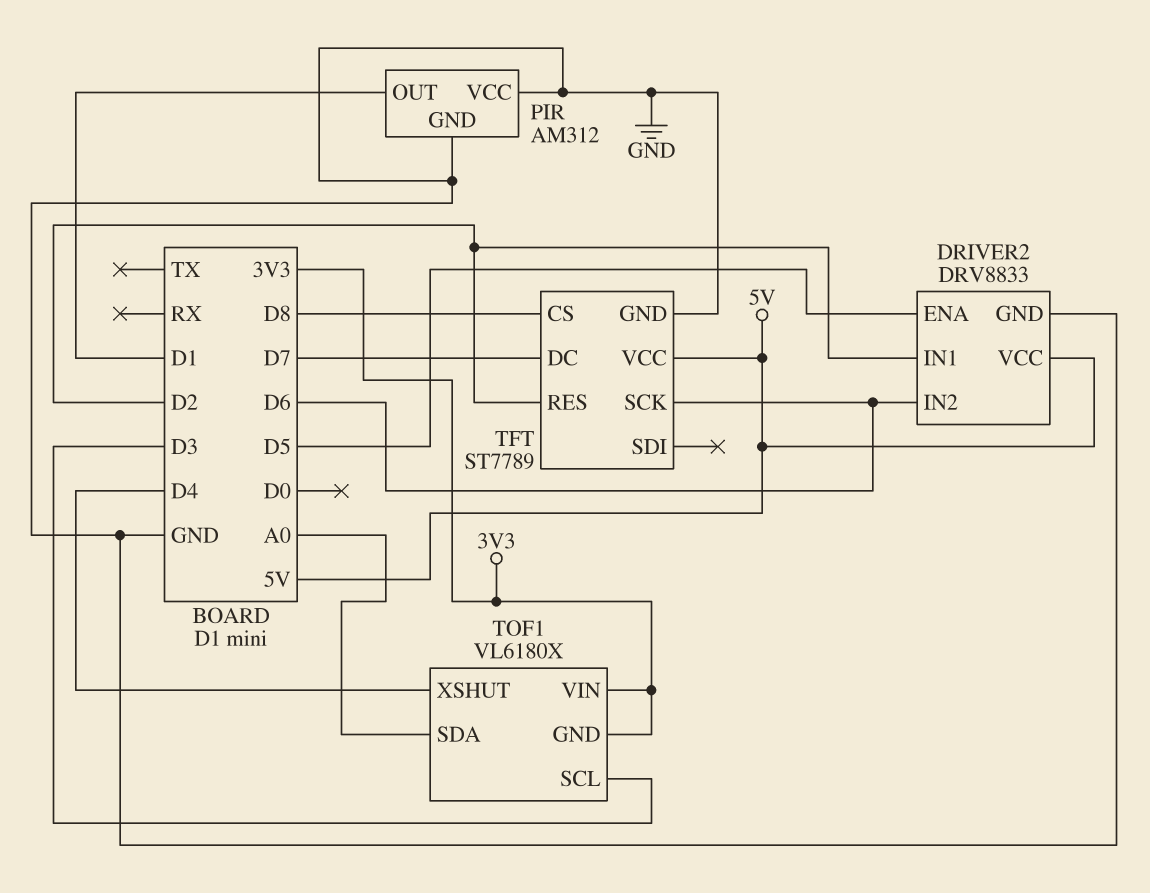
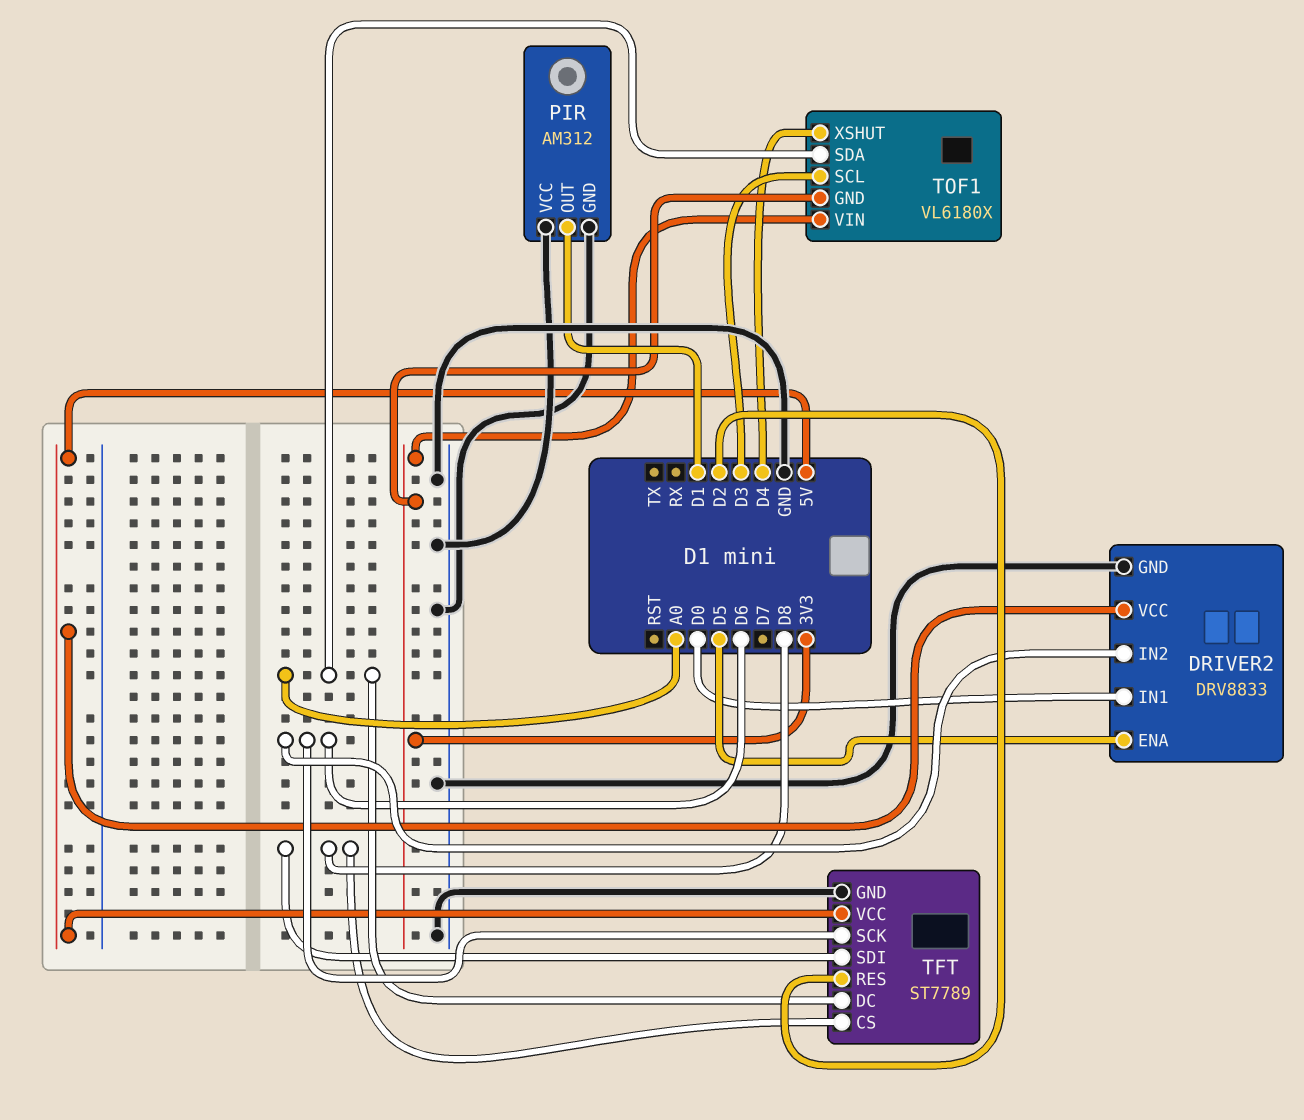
DRIVER2 pin IN1: D2 -> D0
TFT pin DC: D7 -> A0
TFT pin SDI: none -> D8

